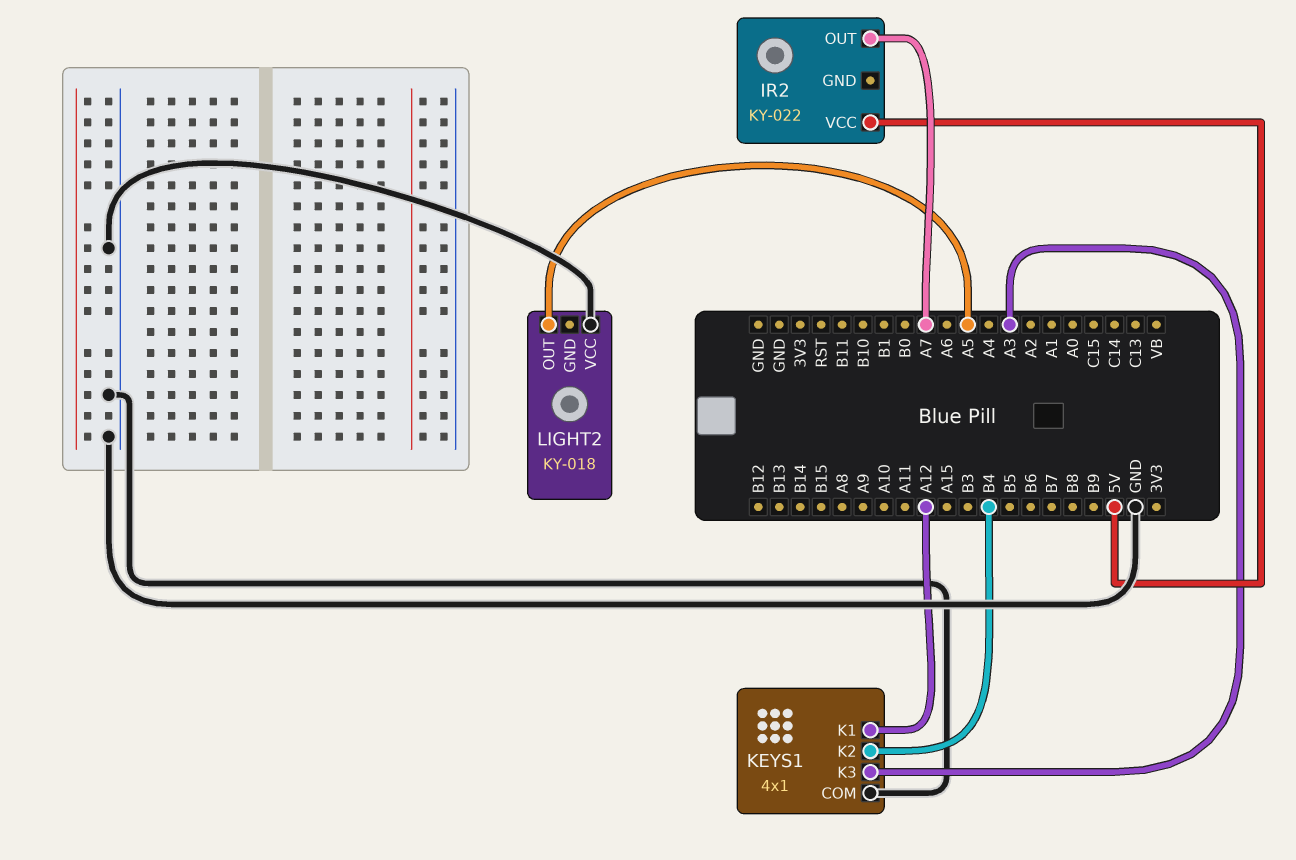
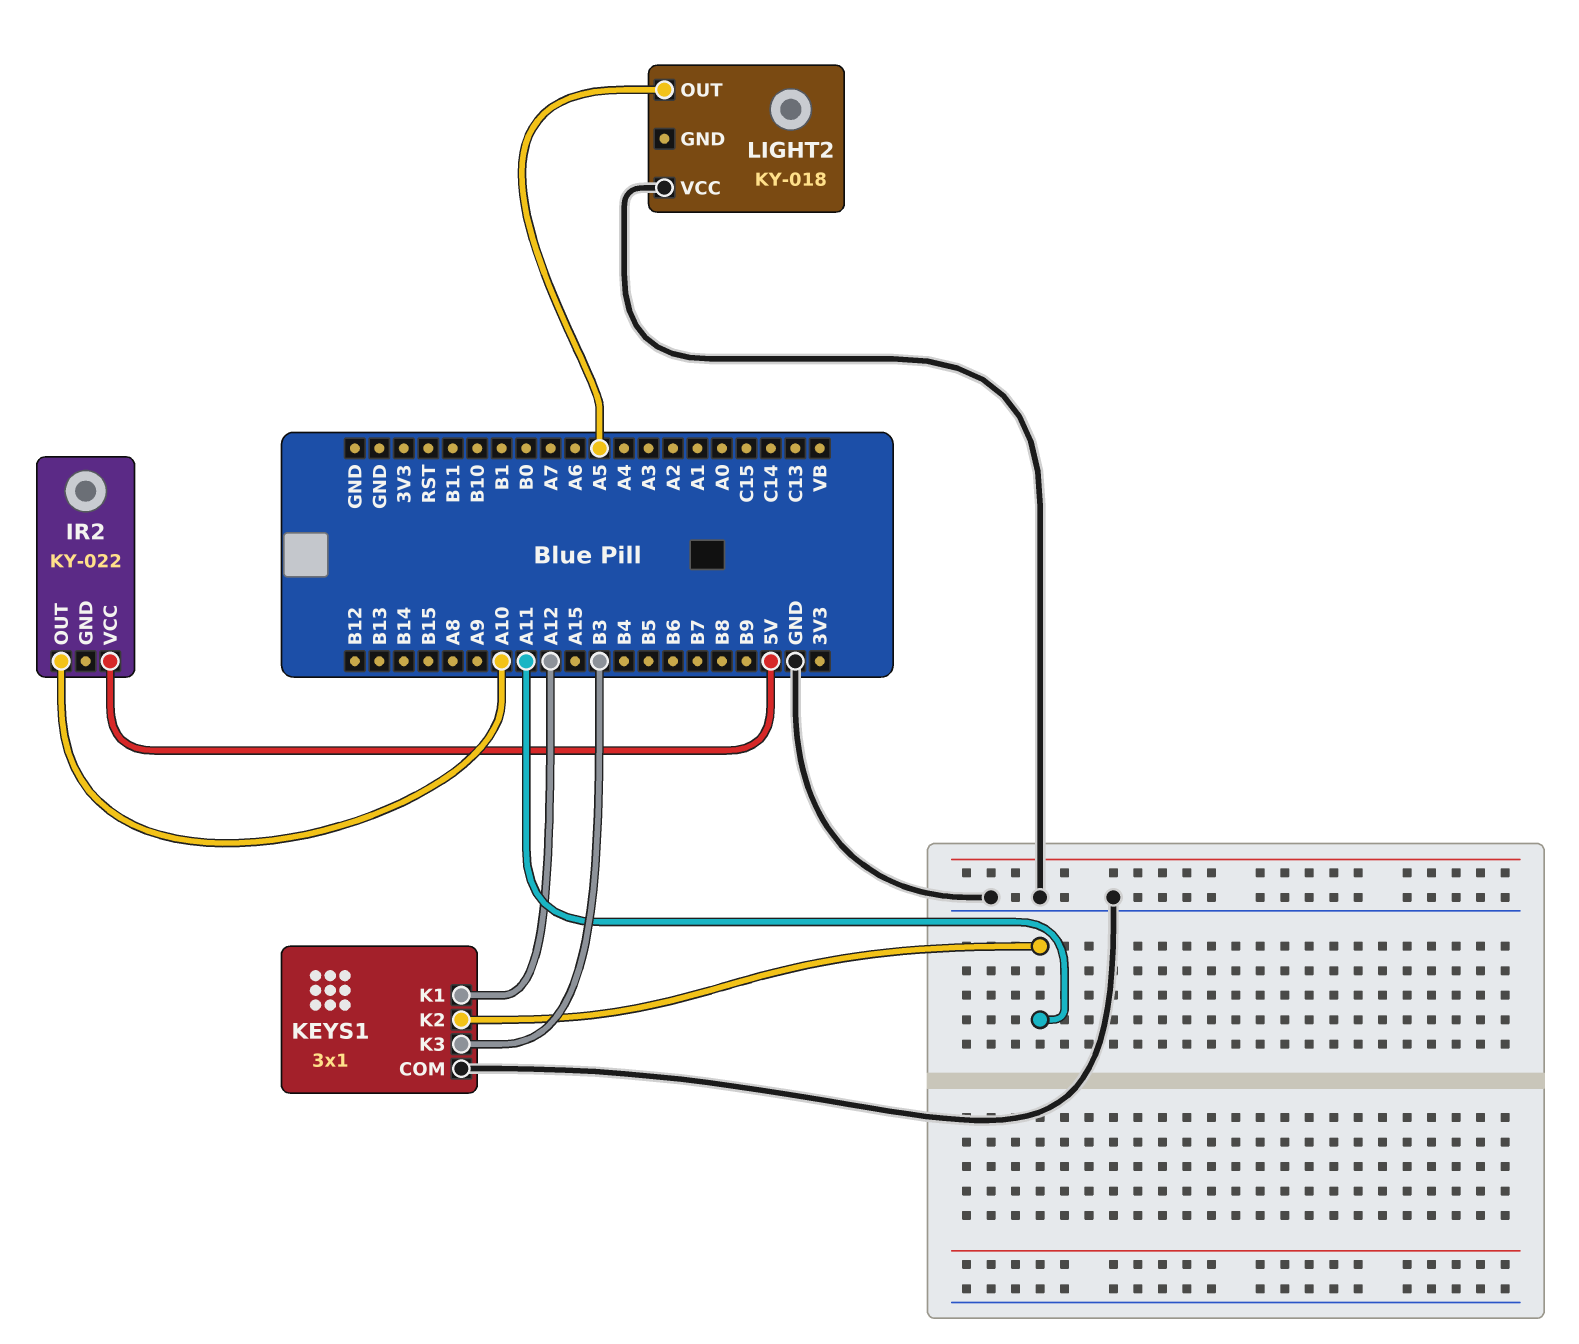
IR2 pin OUT: A7 -> A10
KEYS1: 4x1 -> 3x1
KEYS1 pin K2: B4 -> A11
KEYS1 pin K3: A3 -> B3

